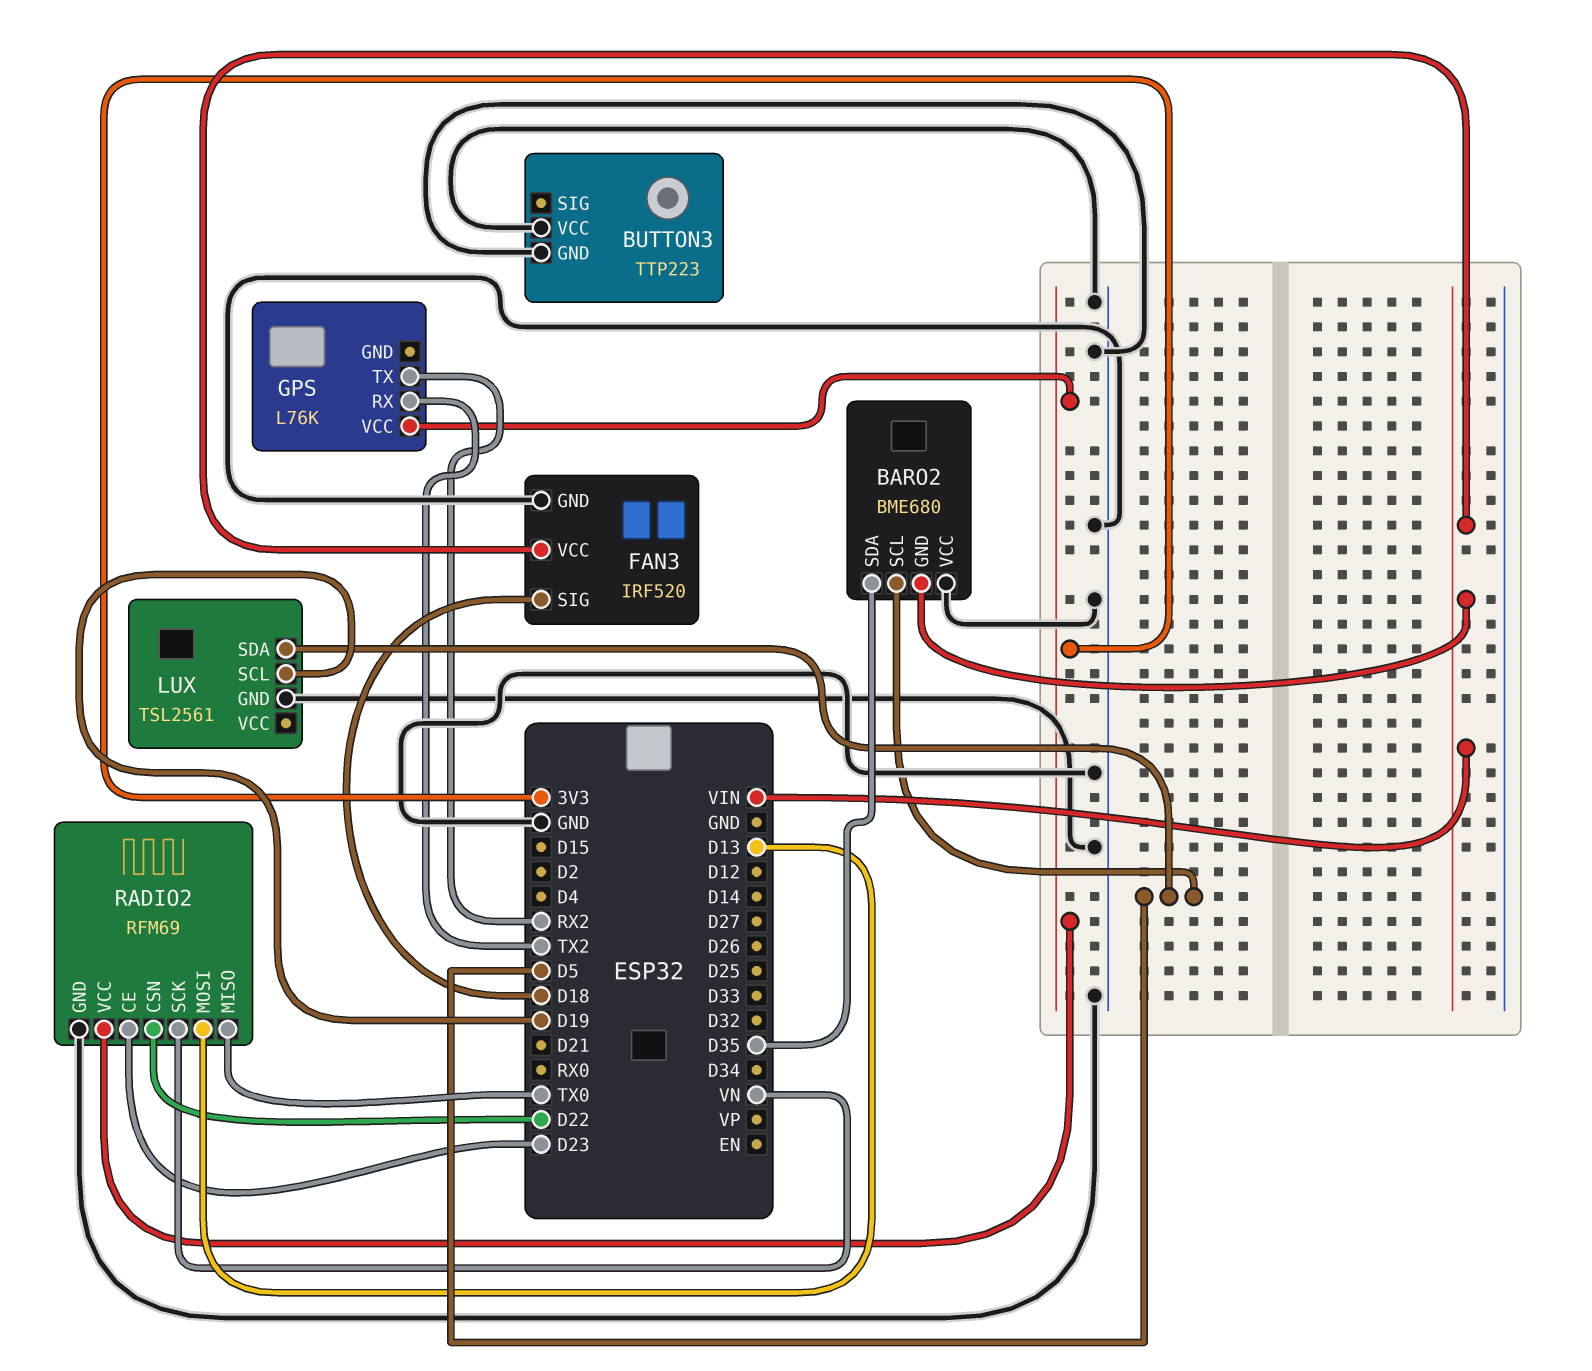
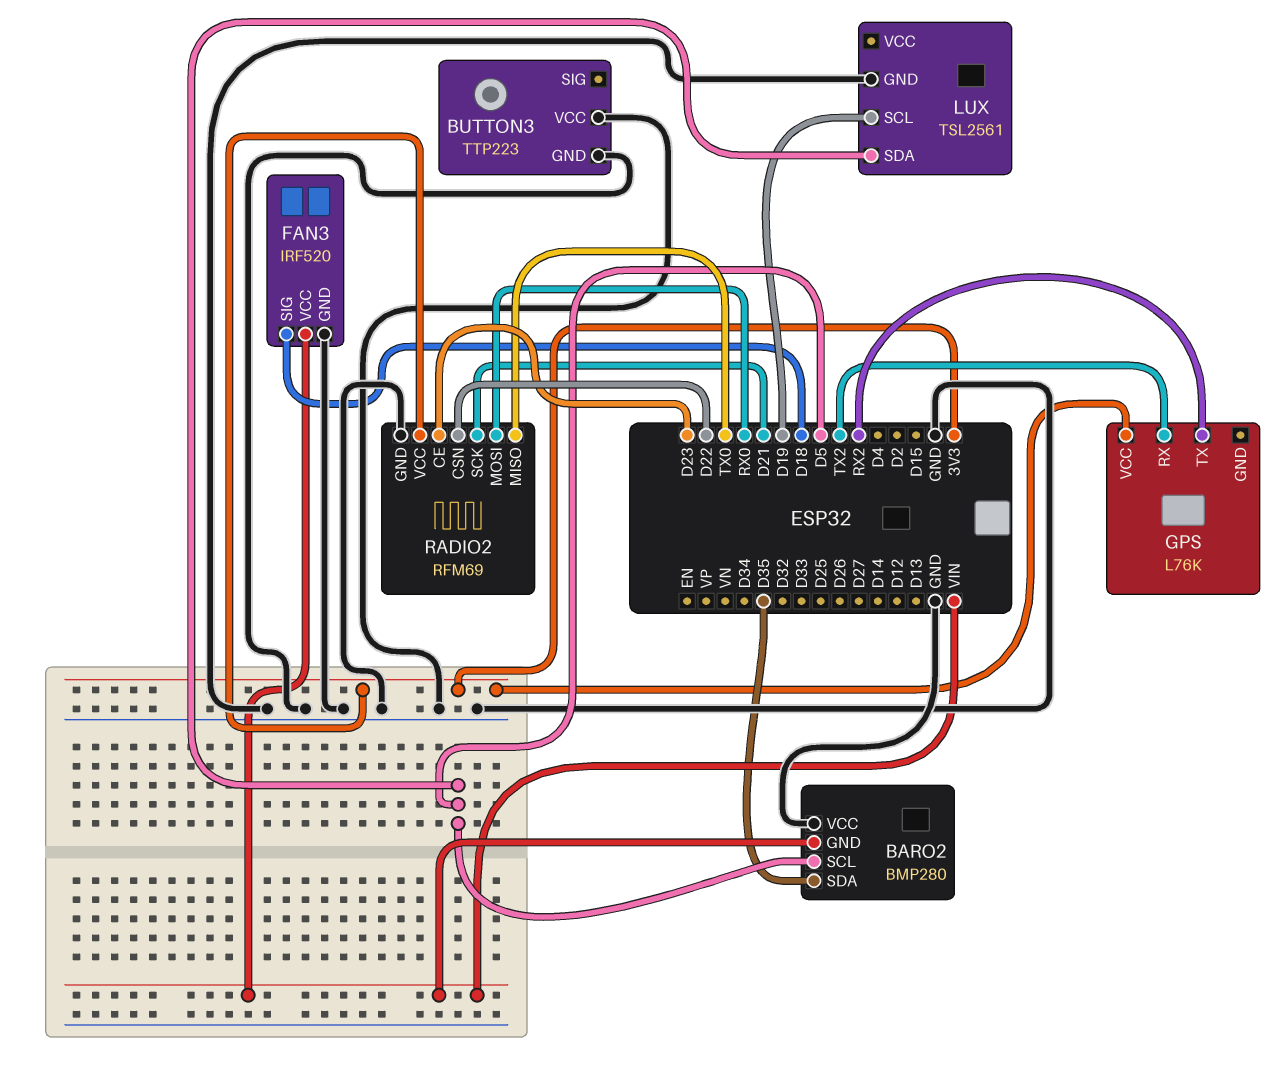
BARO2: BME680 -> BMP280
RADIO2 pin MOSI: D13 -> RX0
RADIO2 pin SCK: VN -> D21

